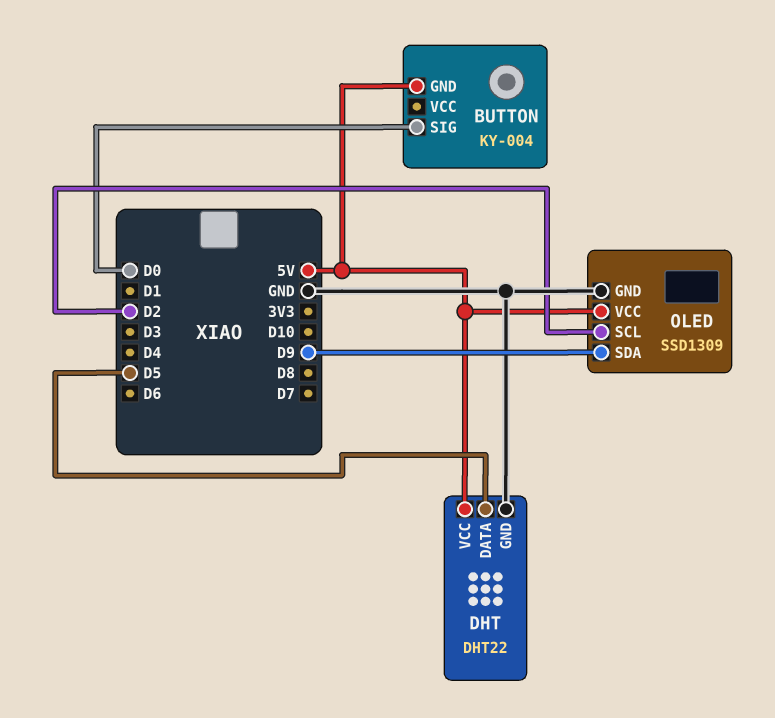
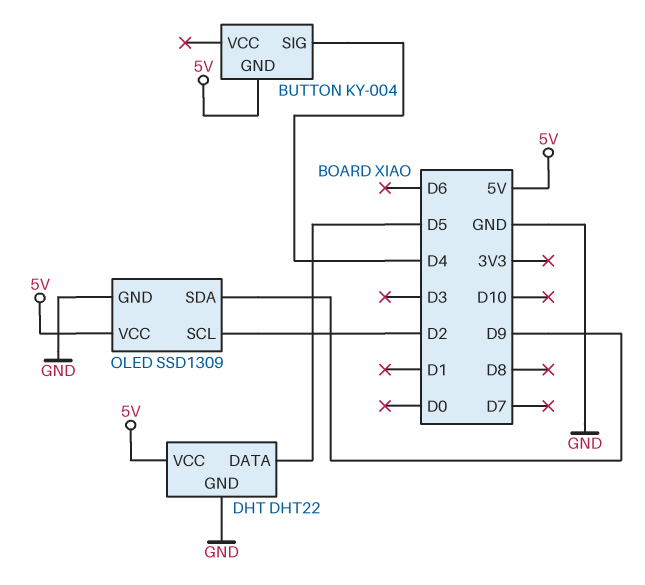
BUTTON pin SIG: D0 -> D4

